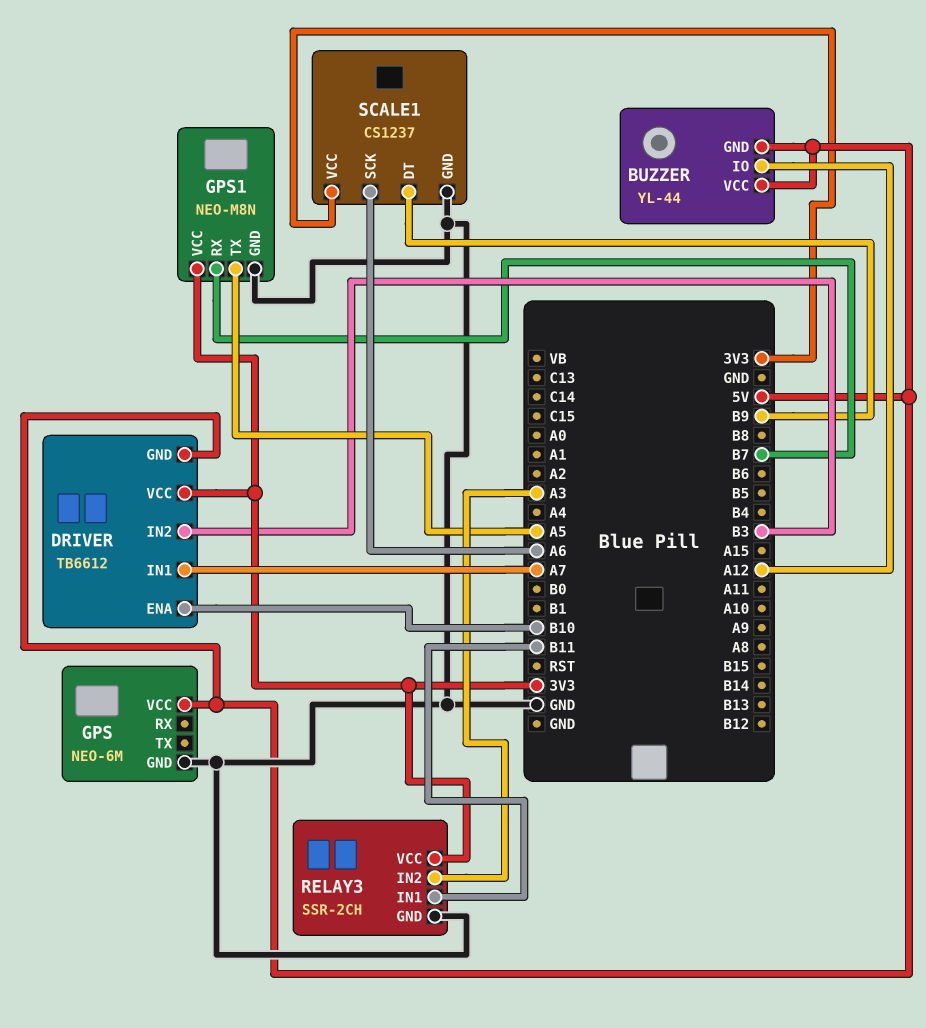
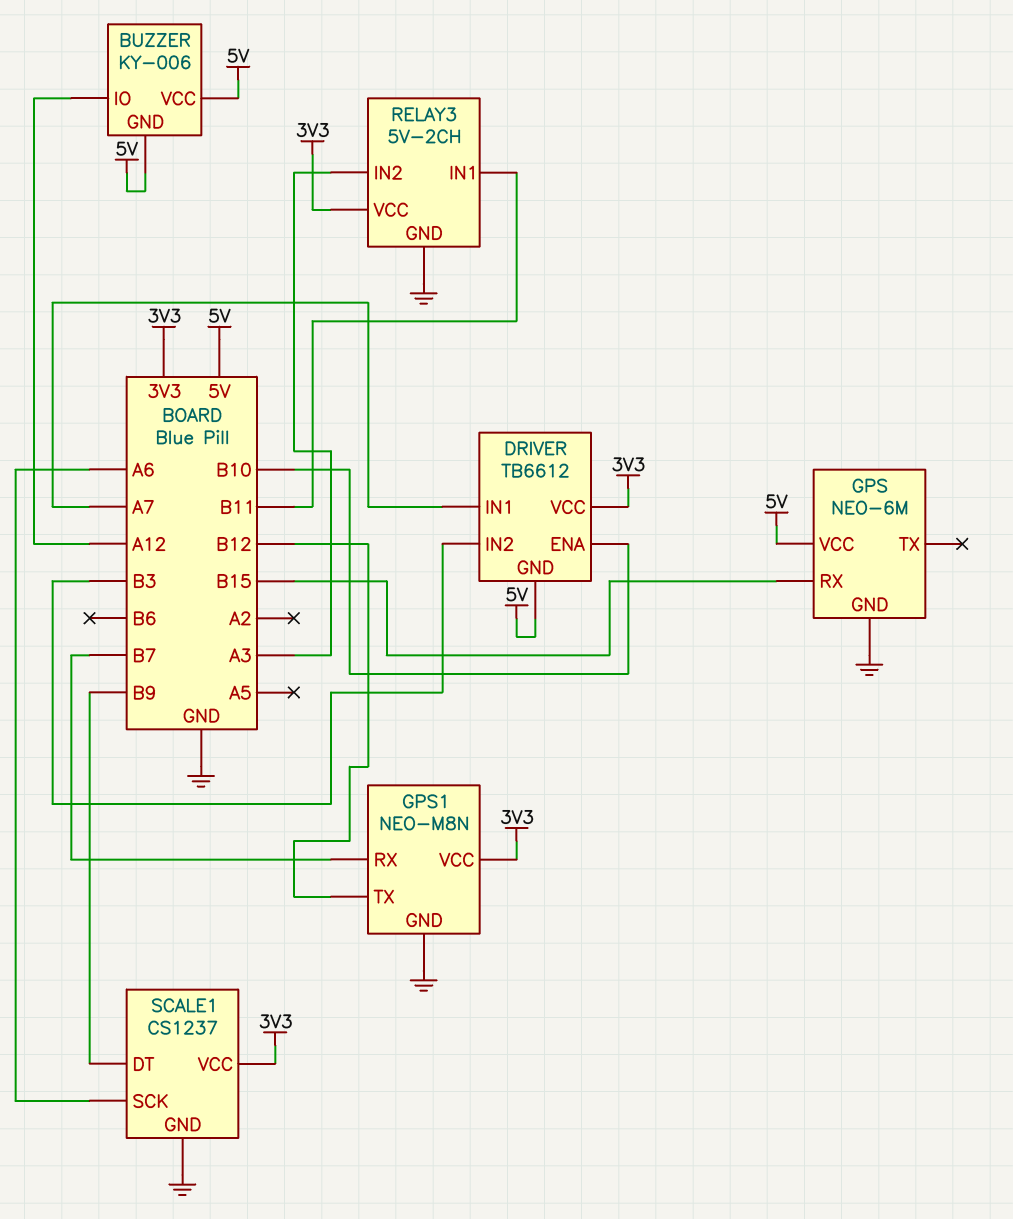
BUZZER: YL-44 -> KY-006
GPS pin RX: none -> B15
GPS1 pin TX: A5 -> B12
RELAY3: SSR-2CH -> 5V-2CH

